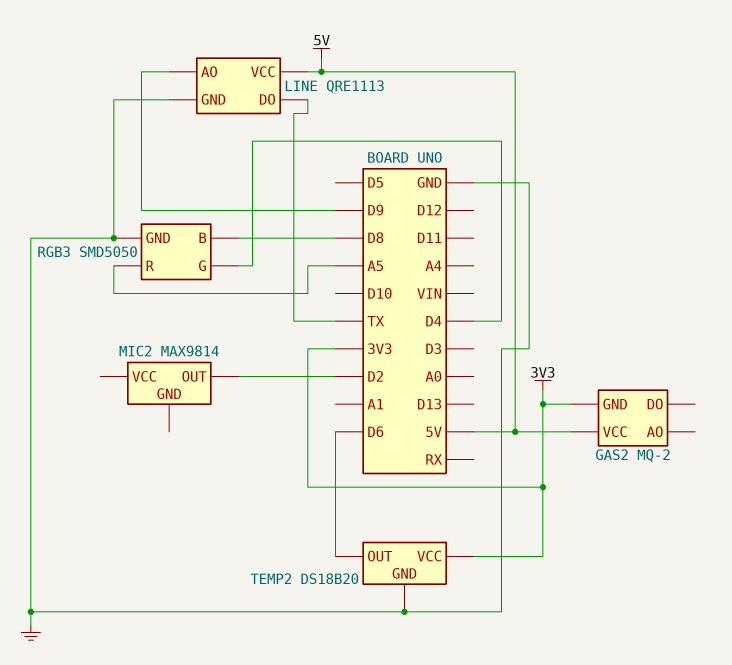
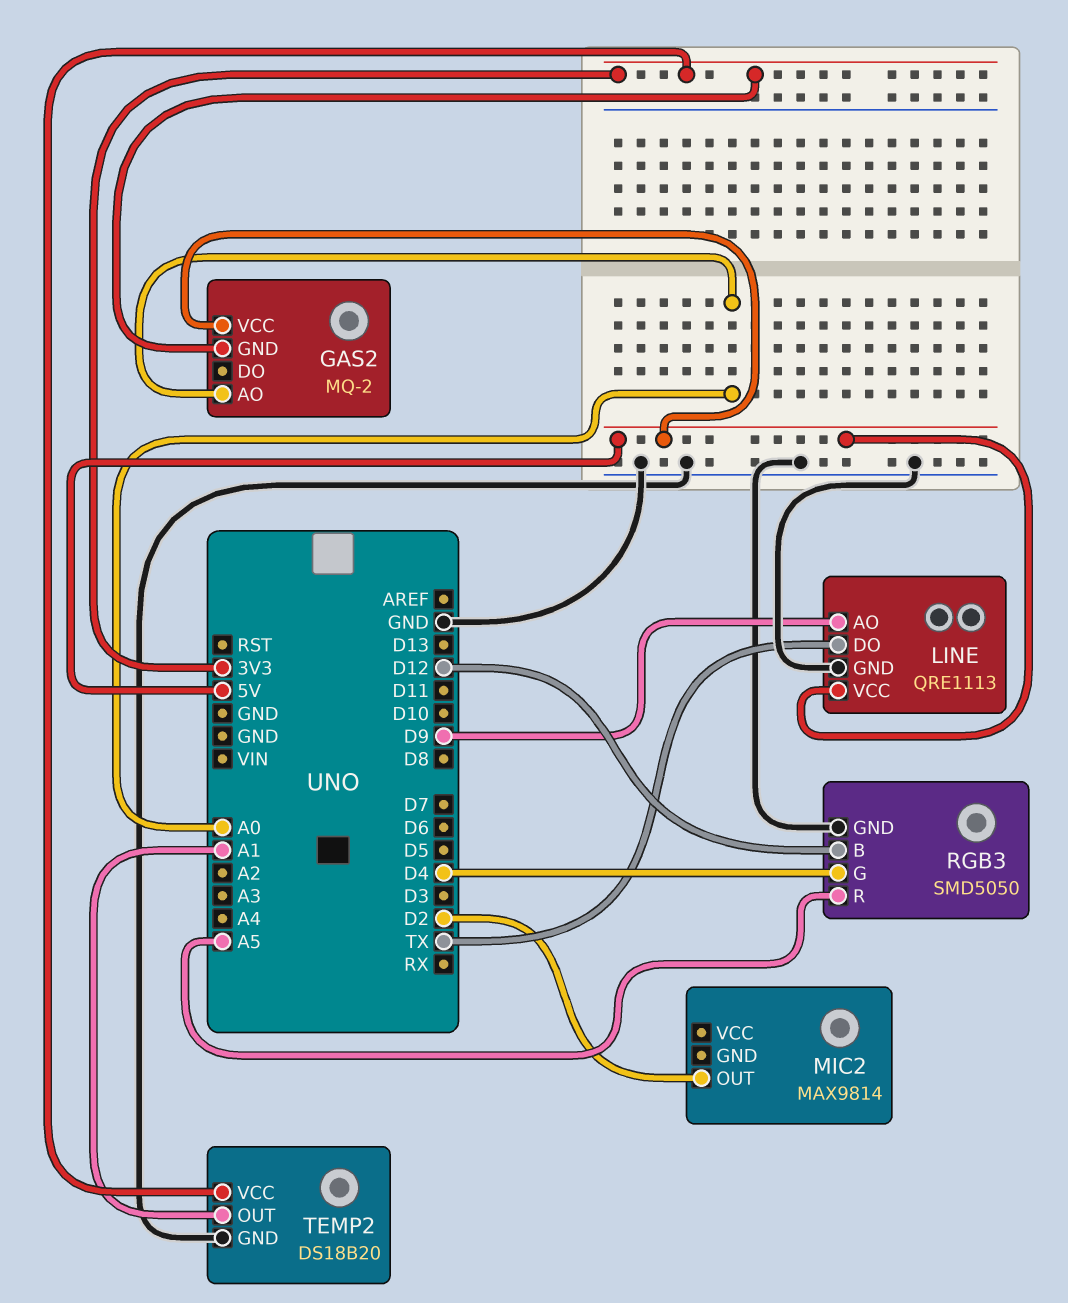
GAS2 pin AO: none -> A0
RGB3 pin B: D8 -> D12
TEMP2 pin OUT: D6 -> A1

